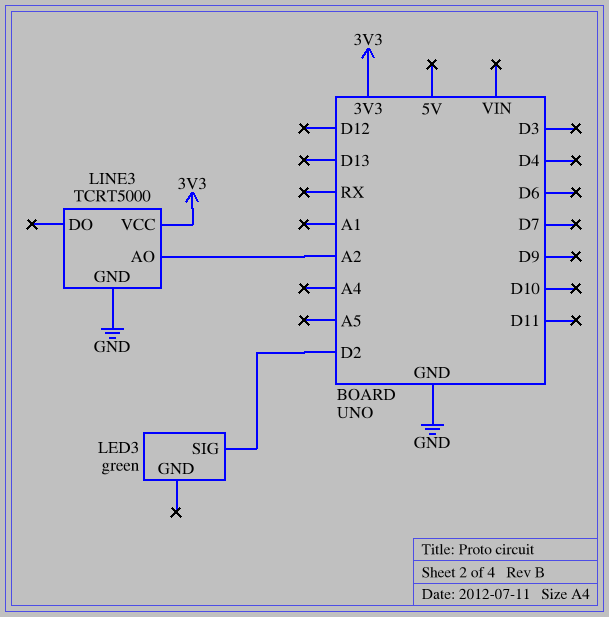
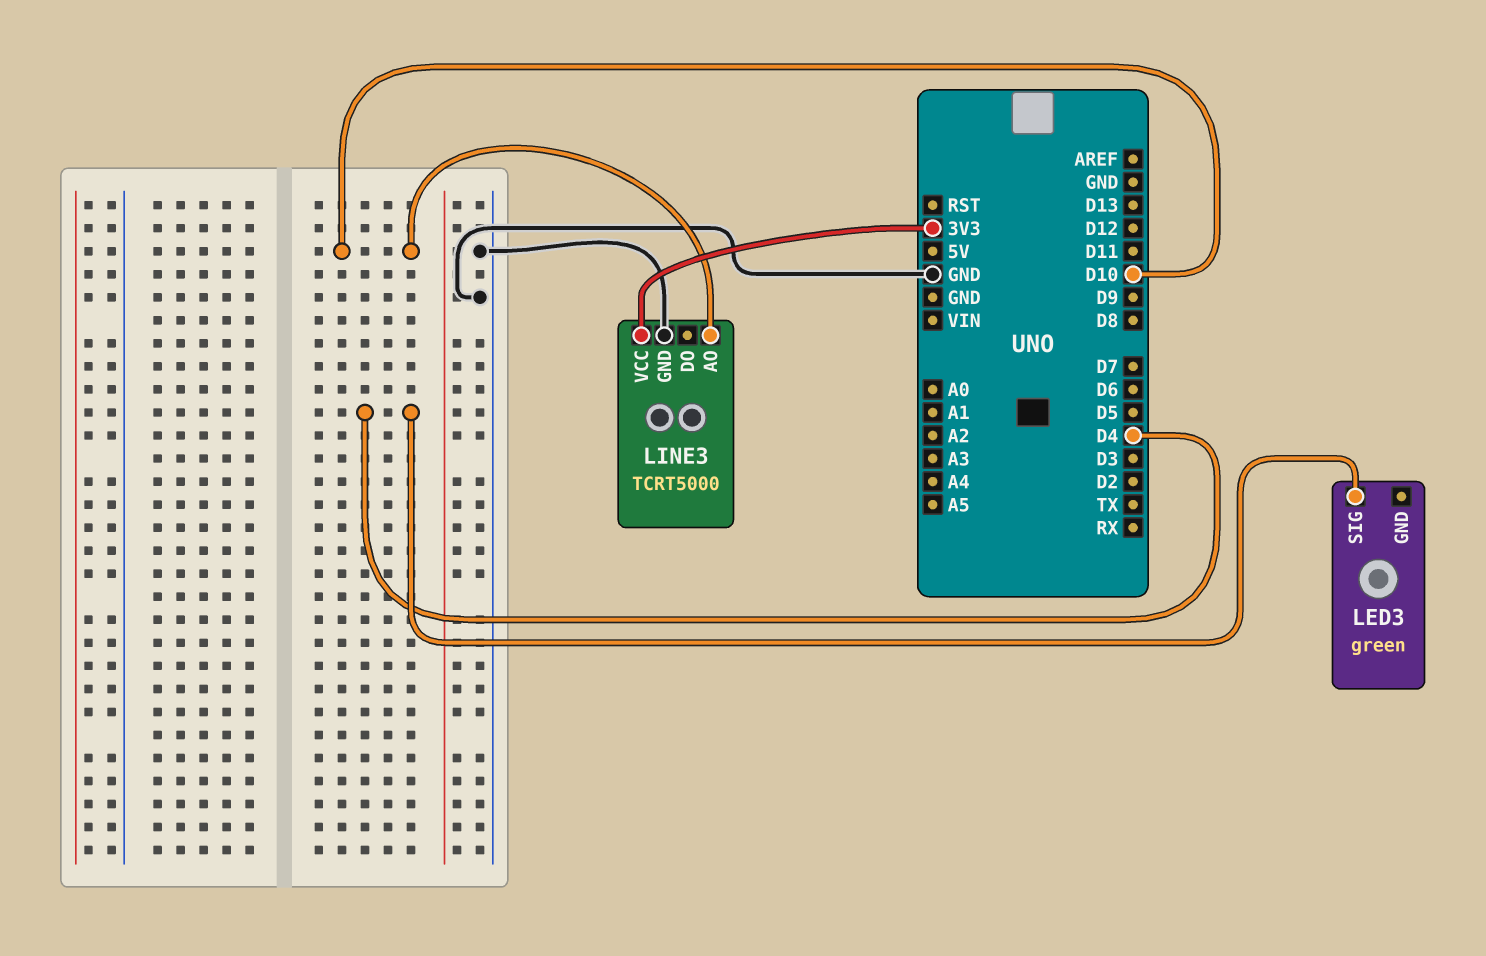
LED3 pin SIG: D2 -> D4
LINE3 pin AO: A2 -> D10

